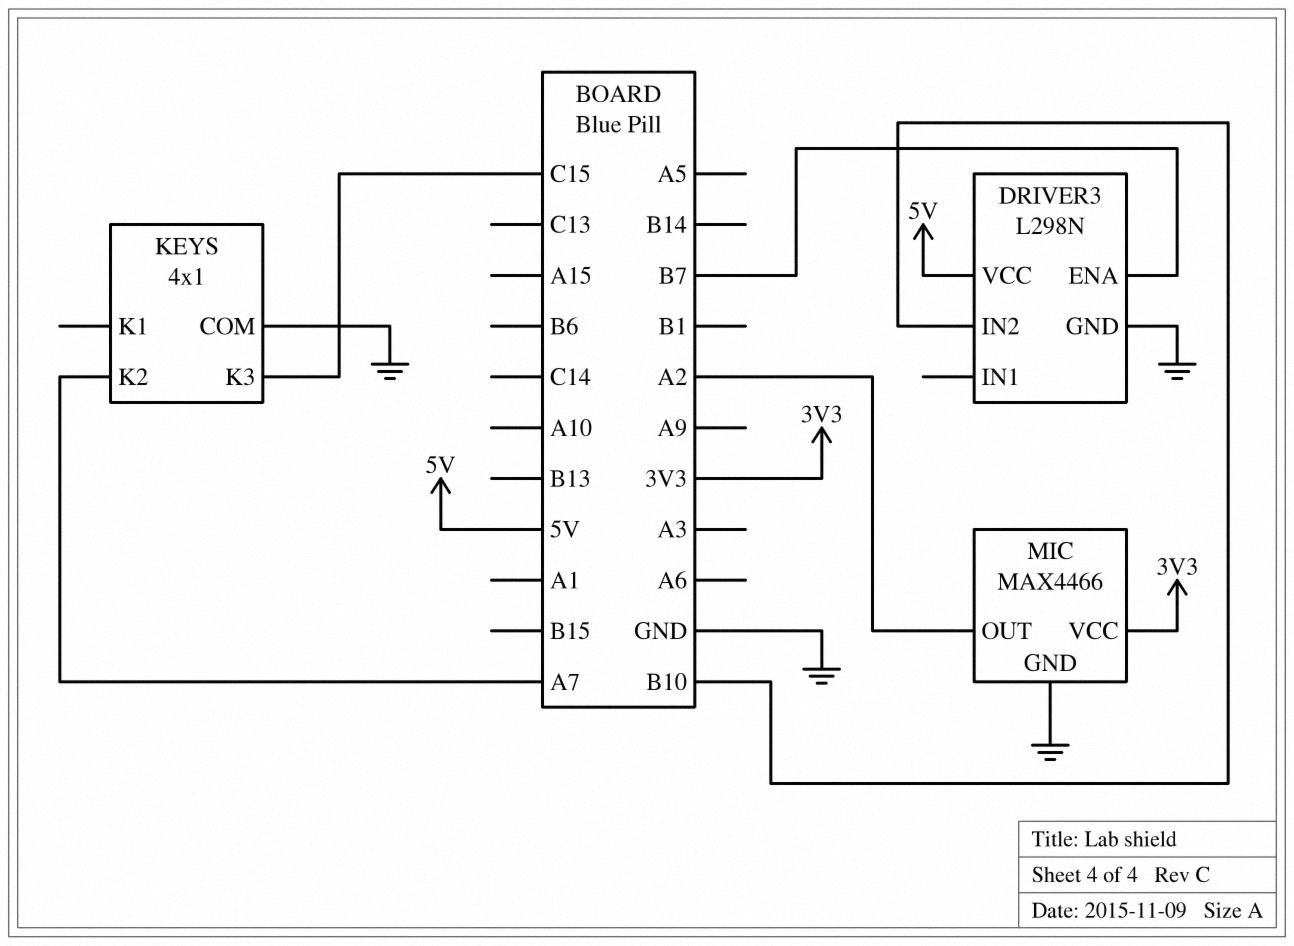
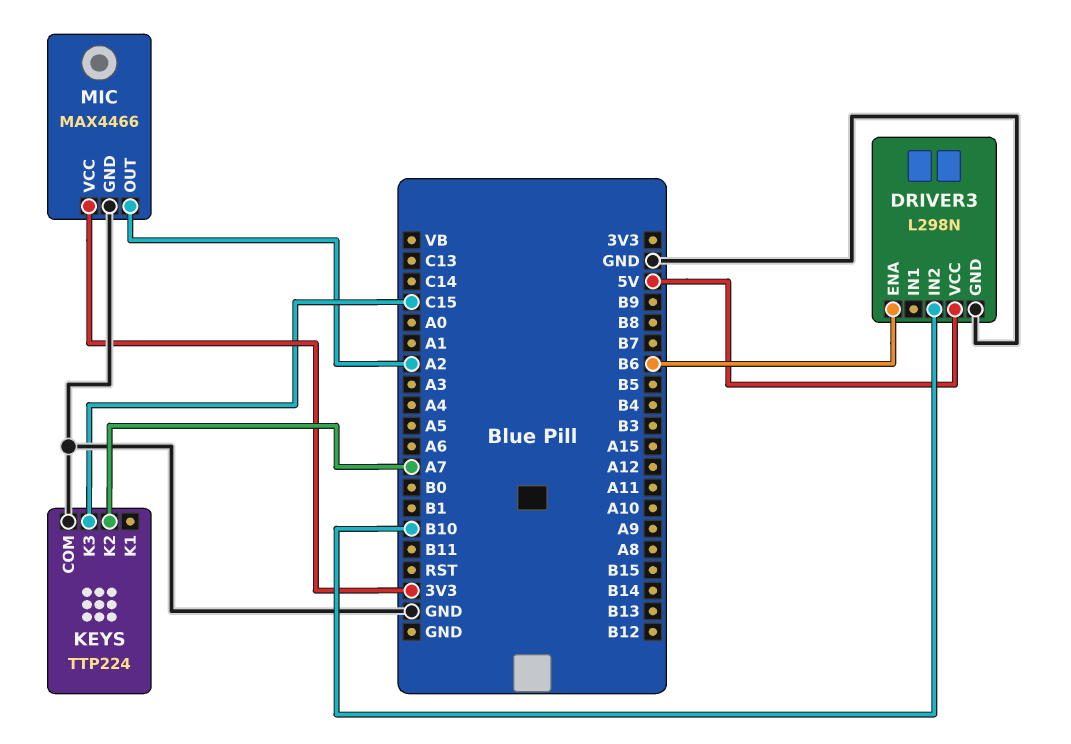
DRIVER3 pin ENA: B7 -> B6
KEYS: 4x1 -> TTP224

